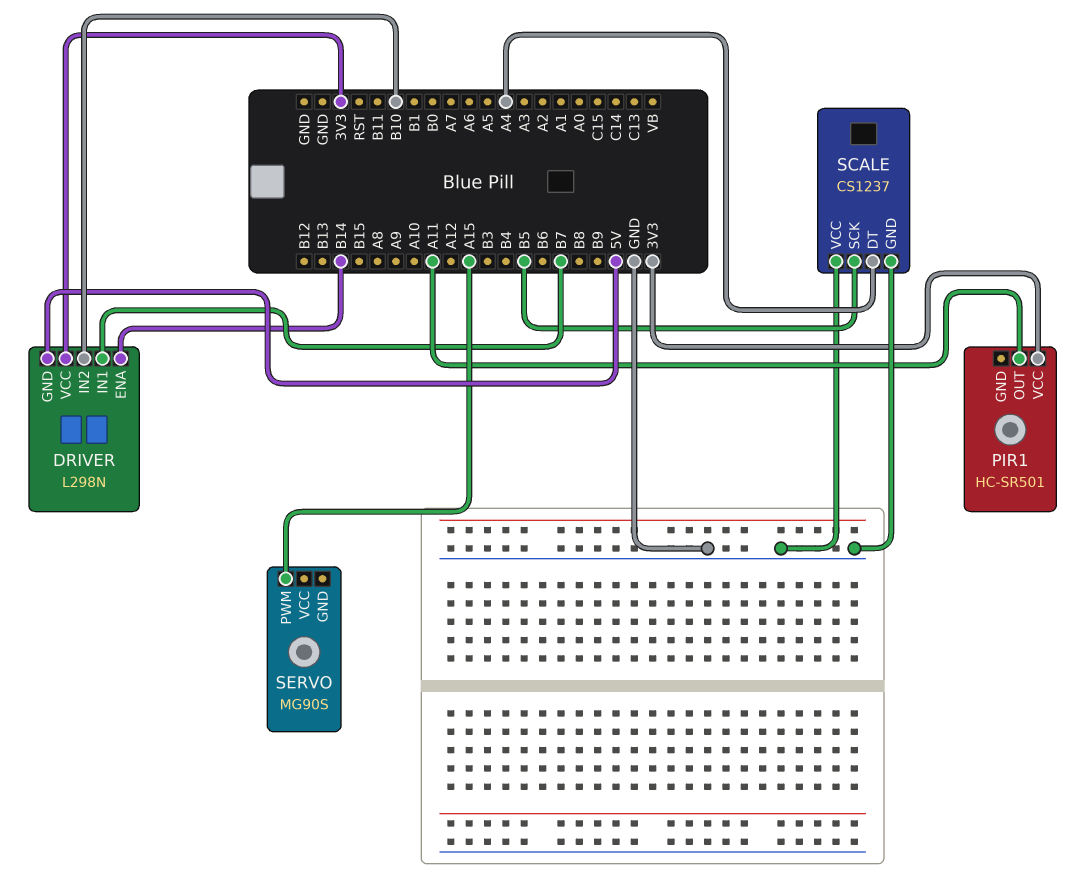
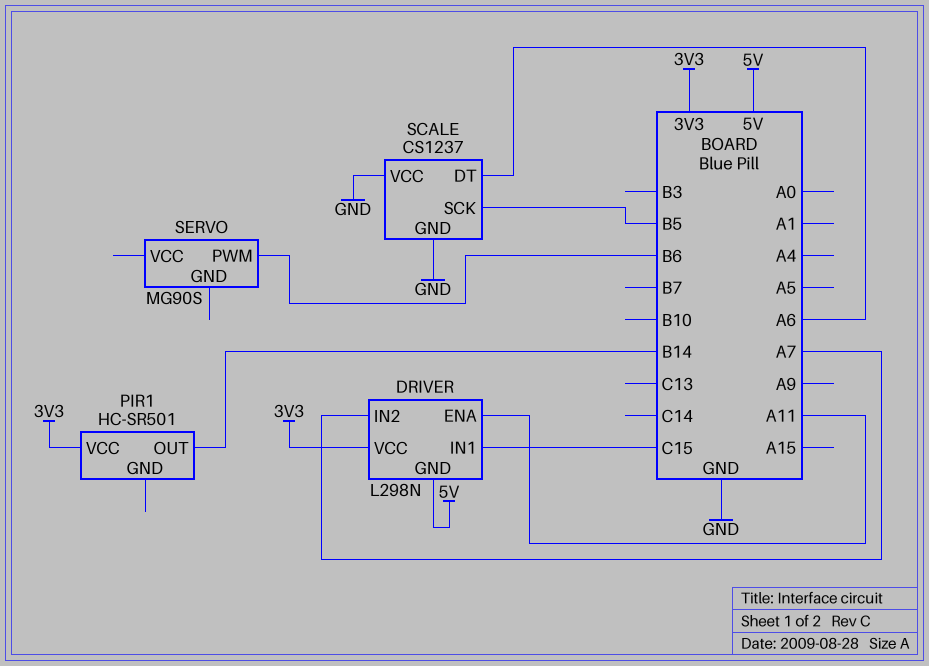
DRIVER pin ENA: B14 -> A11
DRIVER pin IN1: B7 -> C15
DRIVER pin IN2: B10 -> A7
PIR1 pin OUT: A11 -> B14
SCALE pin DT: A4 -> A6
SERVO pin PWM: A15 -> B6

